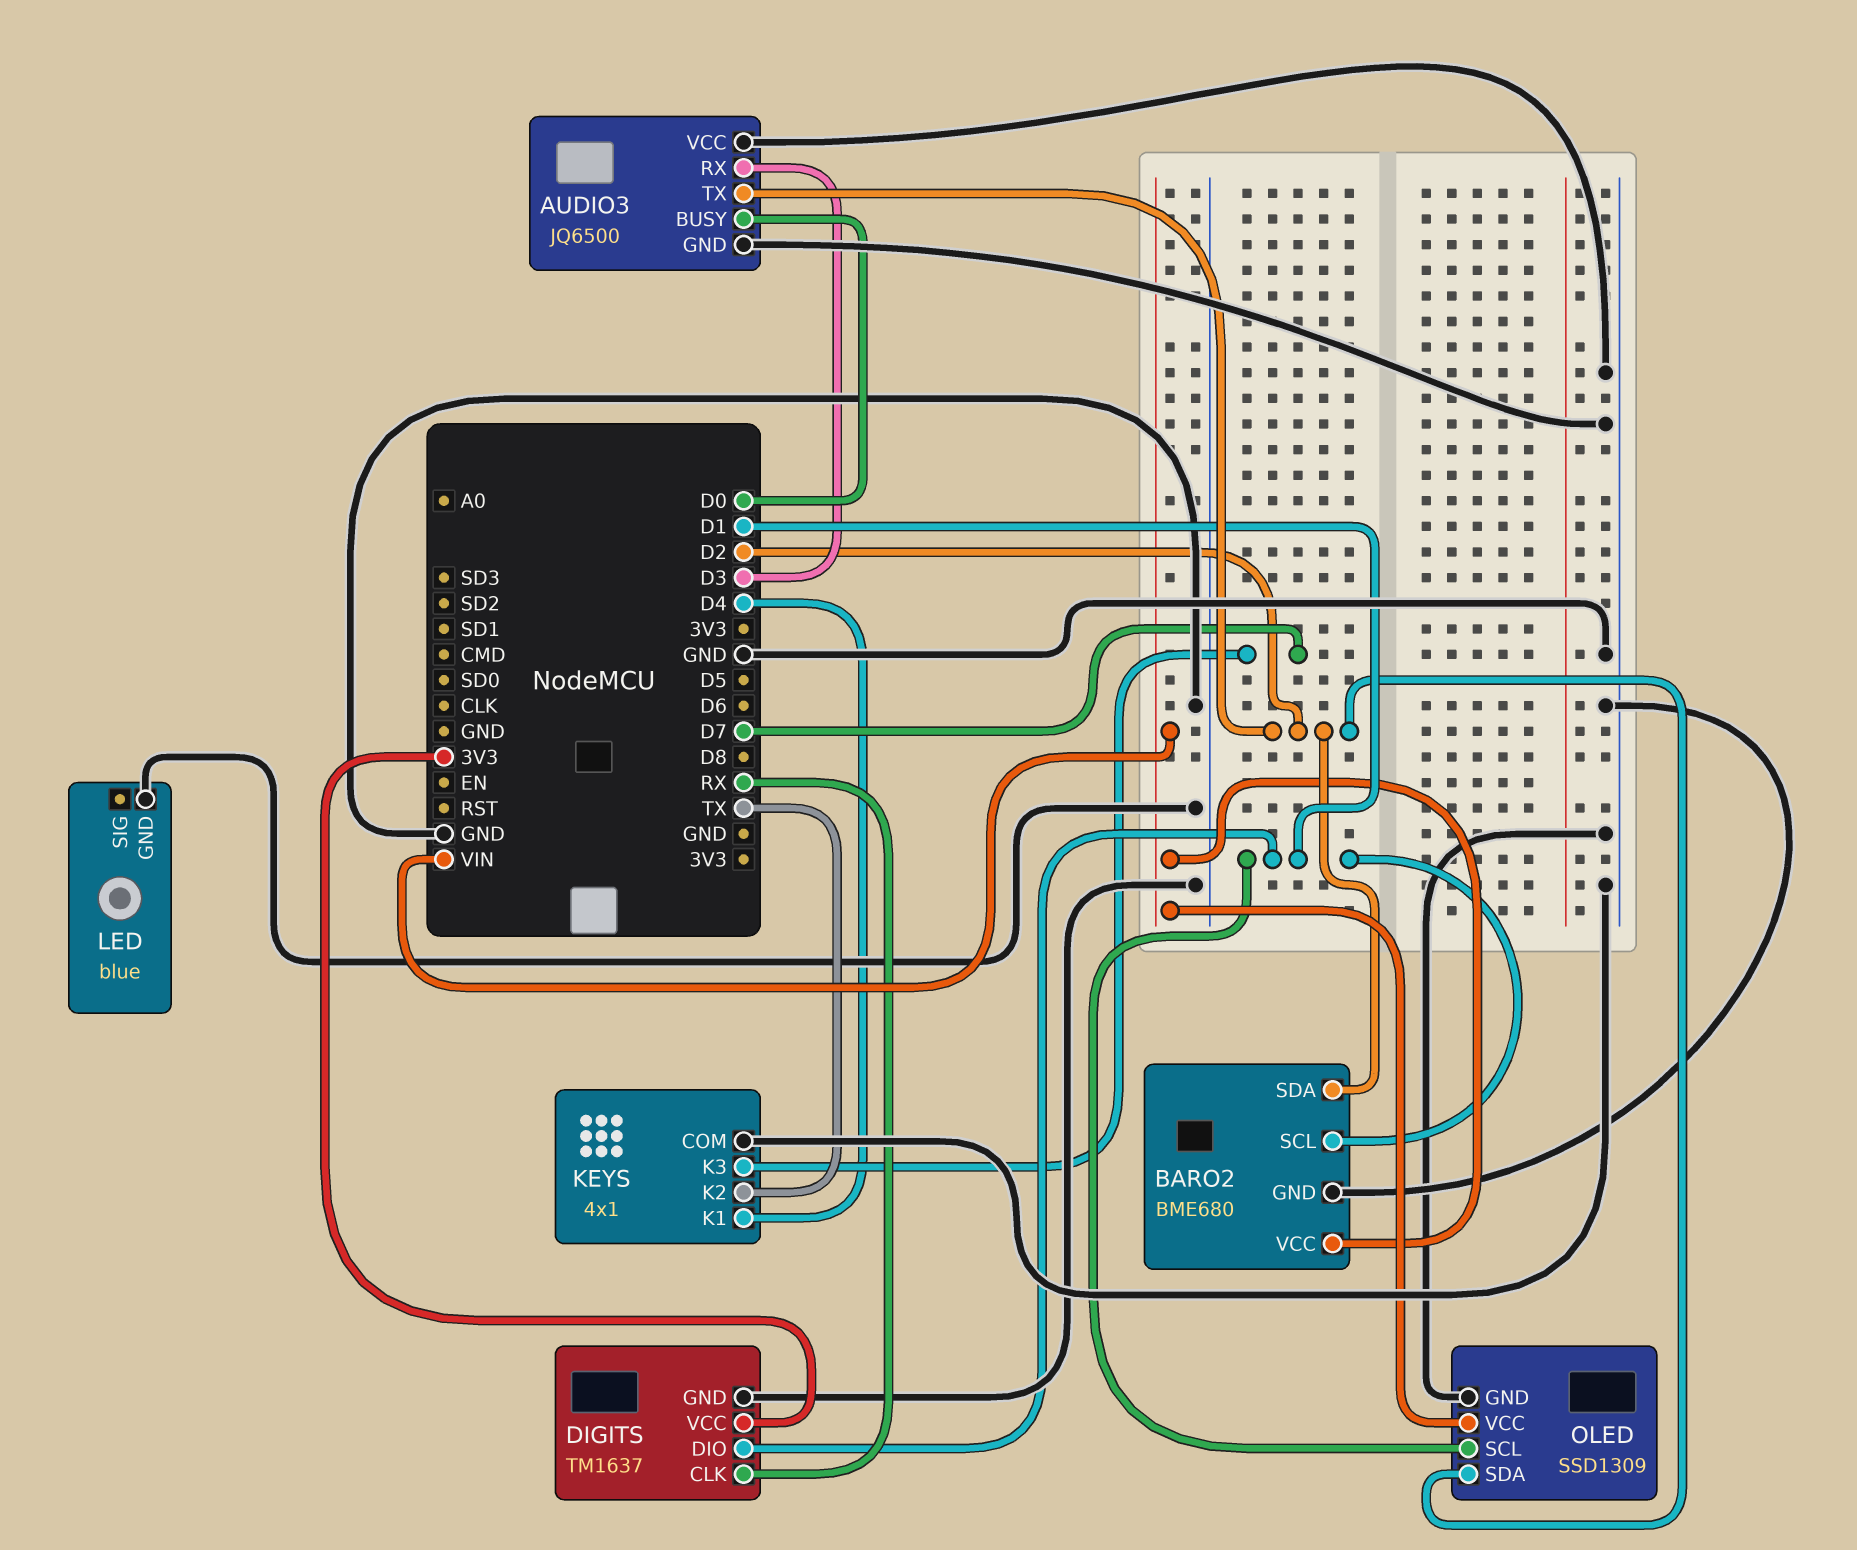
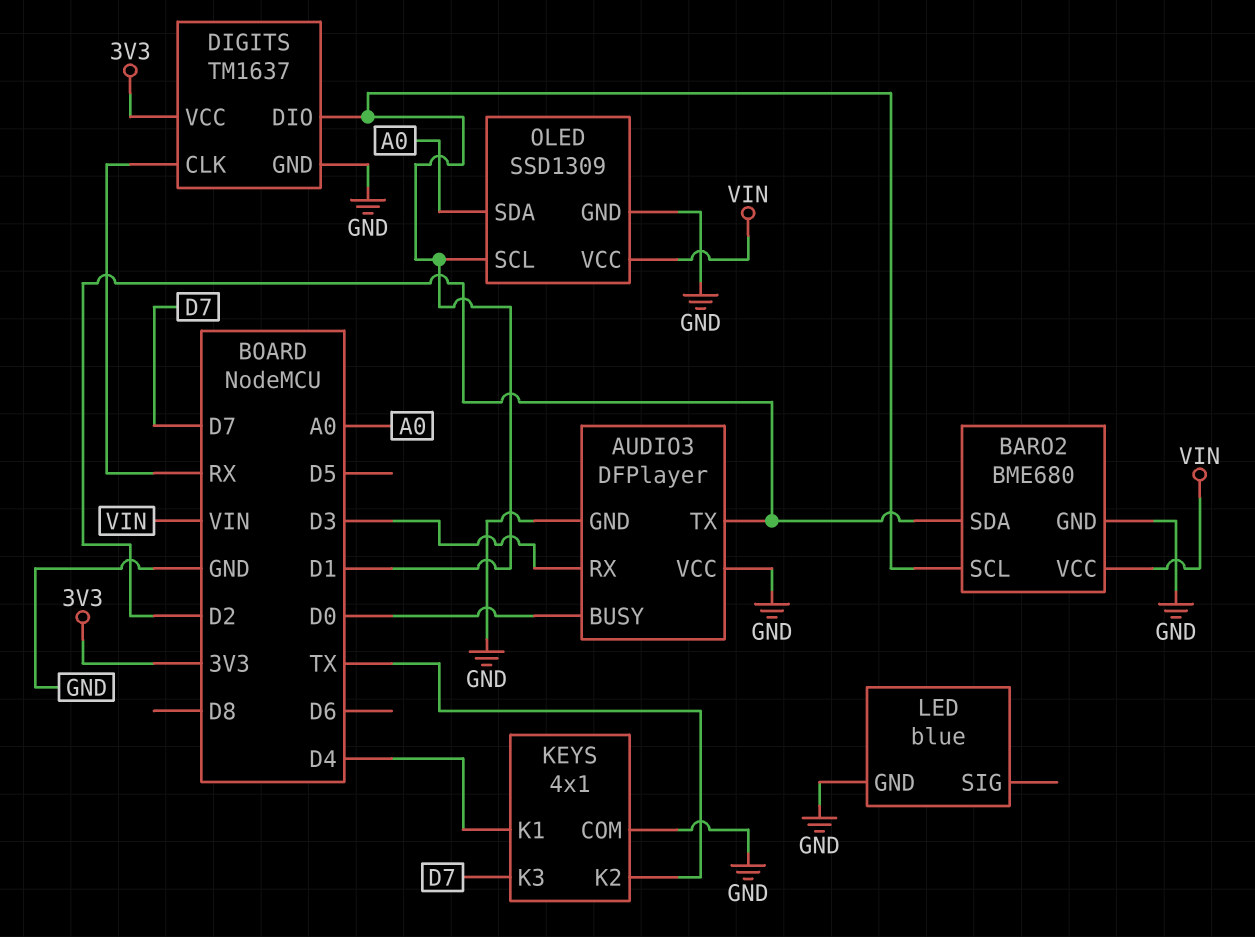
AUDIO3: JQ6500 -> DFPlayer
OLED pin SDA: D2 -> A0

